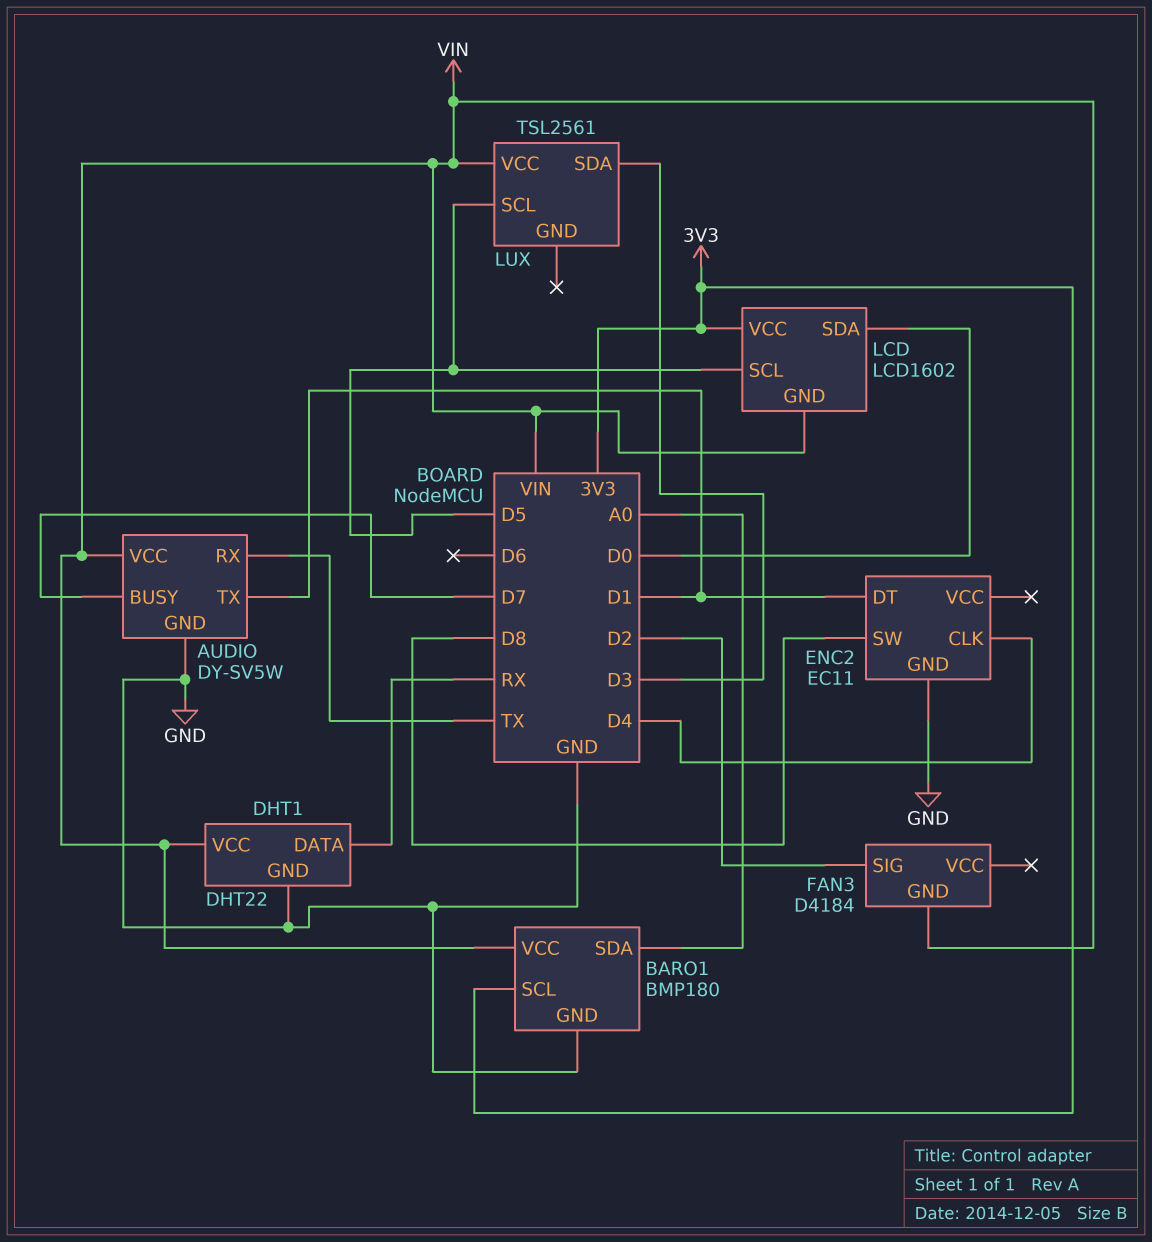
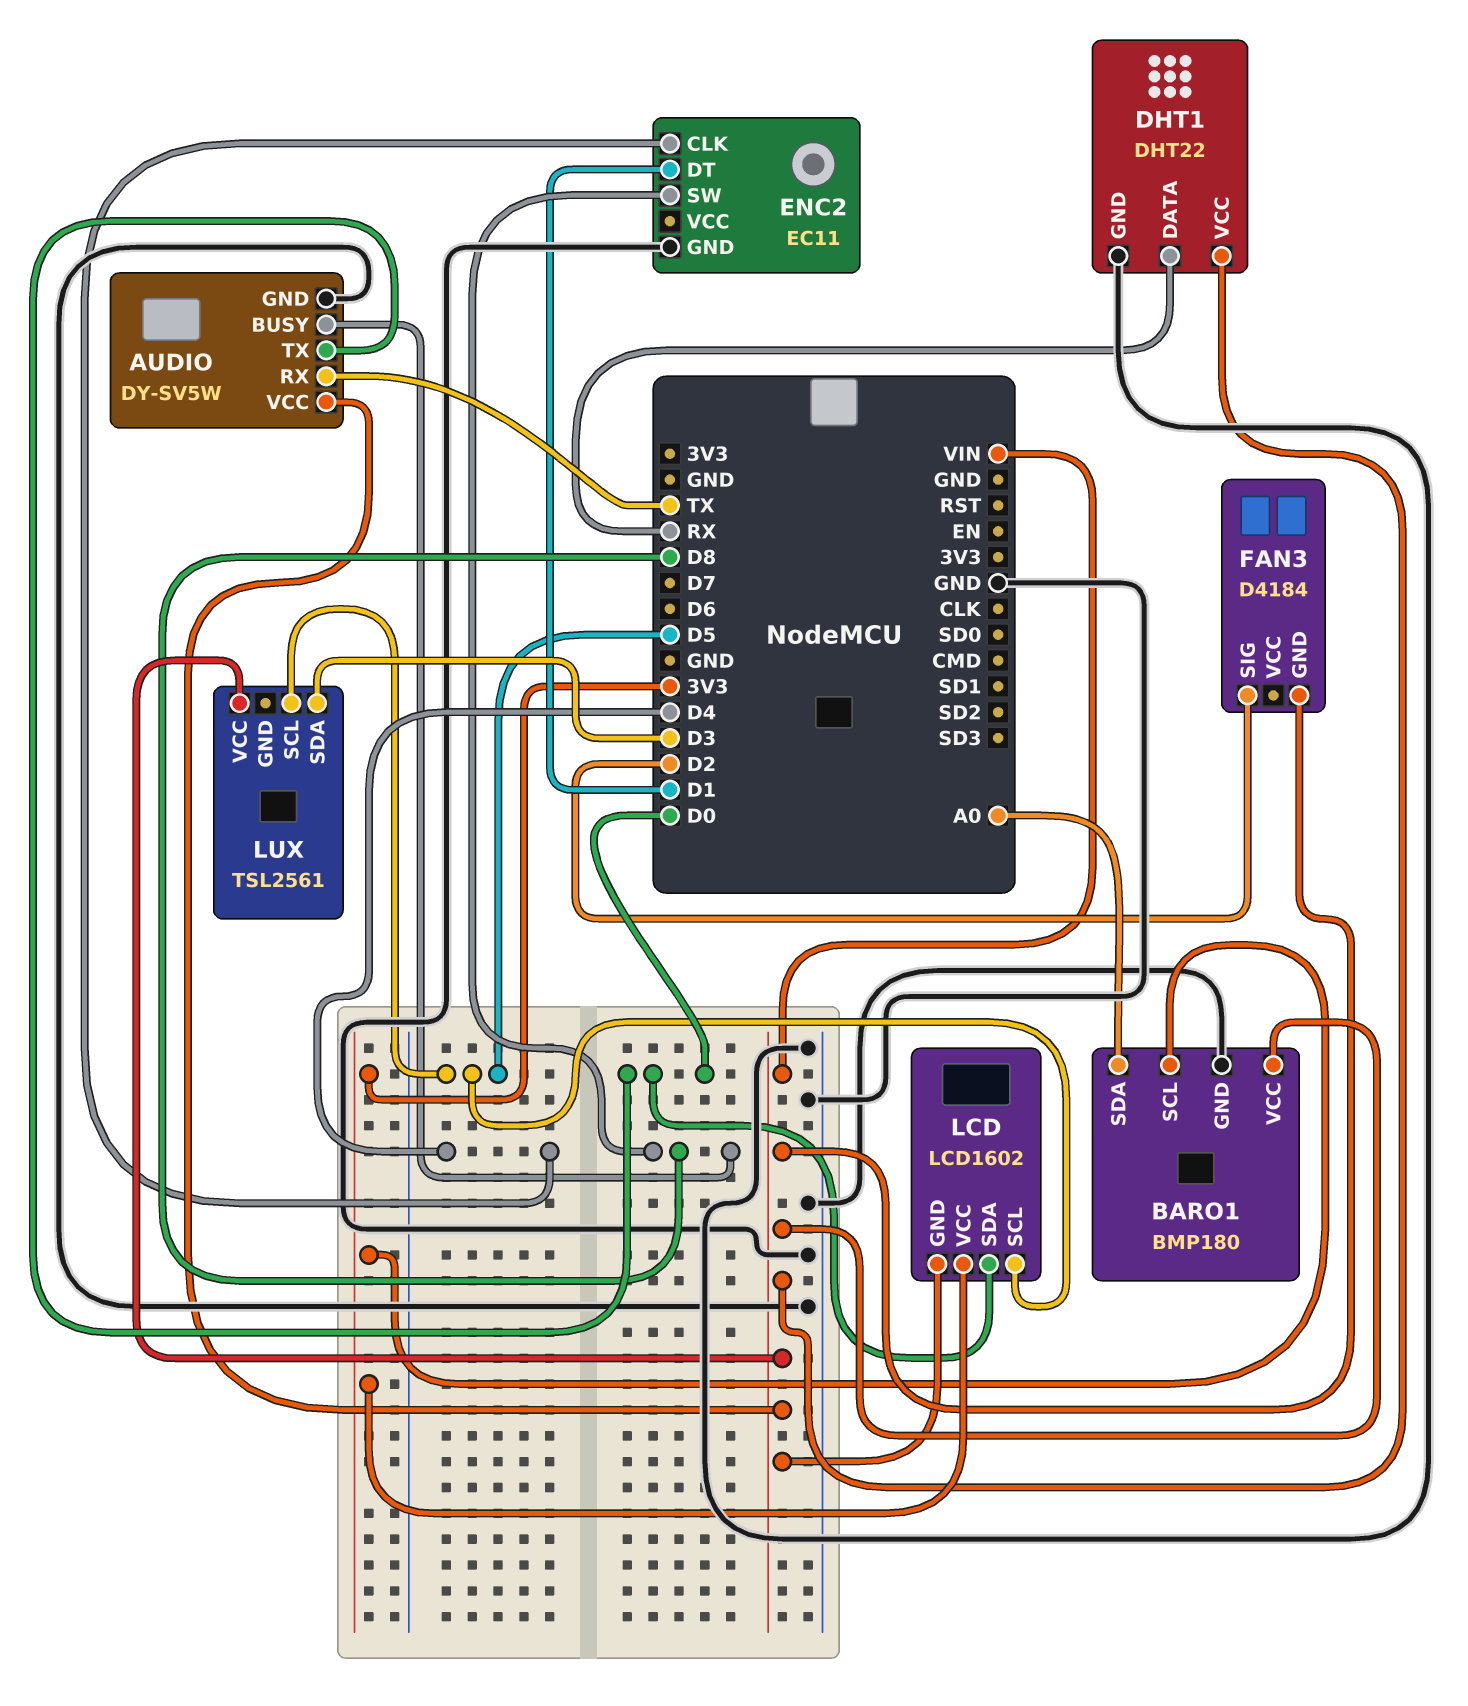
AUDIO pin BUSY: D7 -> D8
AUDIO pin TX: D1 -> D0

